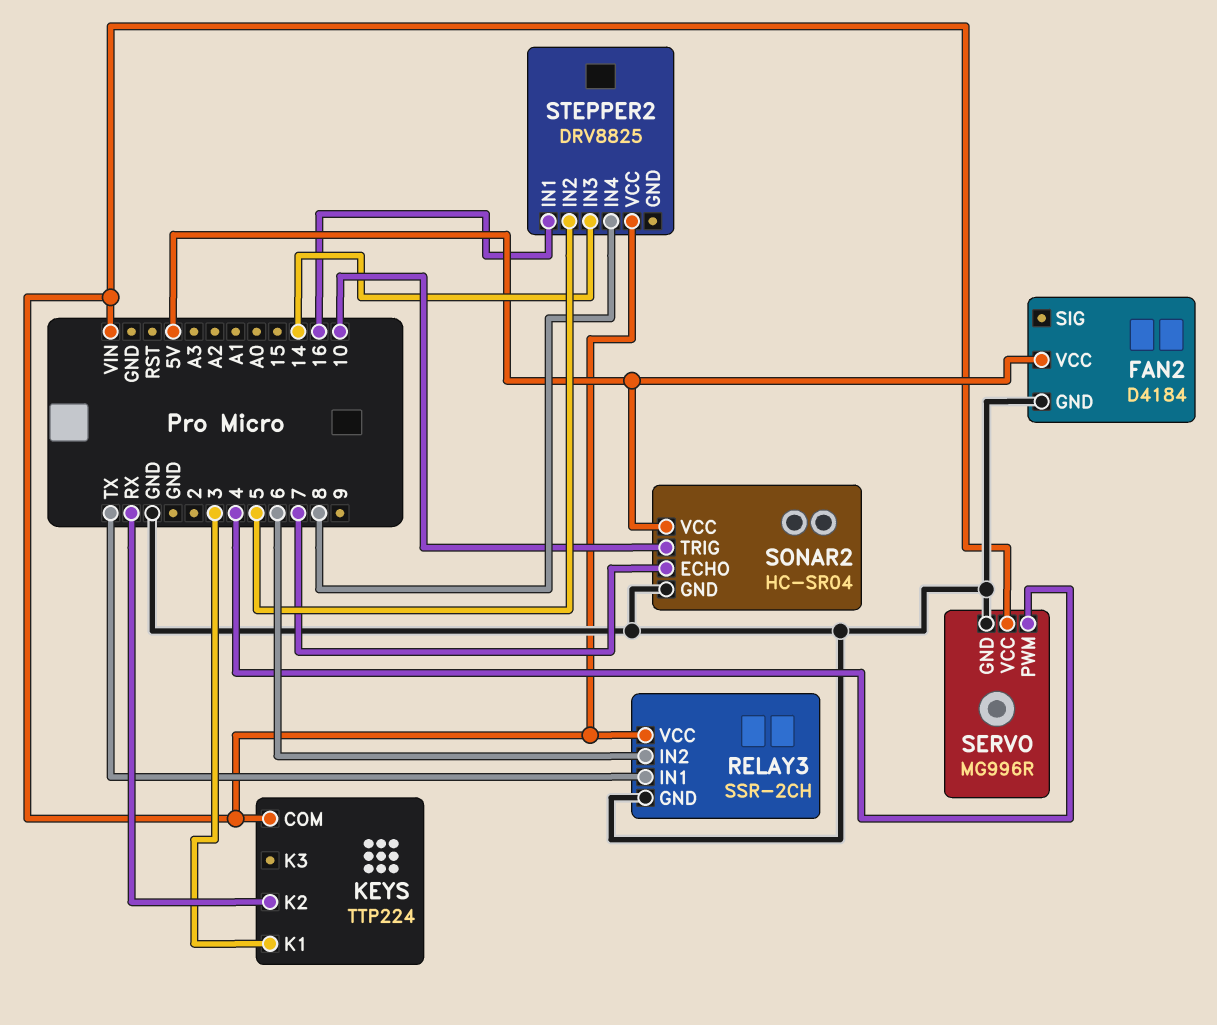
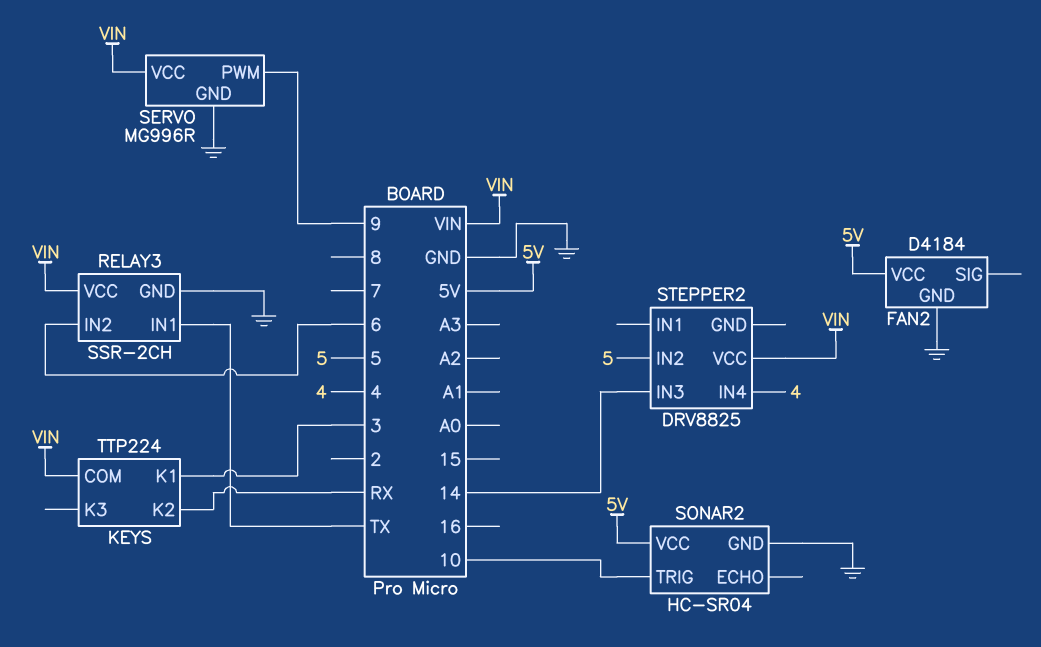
SERVO pin PWM: 4 -> 9
SONAR2 pin ECHO: 7 -> none
STEPPER2 pin IN1: 16 -> none
STEPPER2 pin IN4: 8 -> 4

